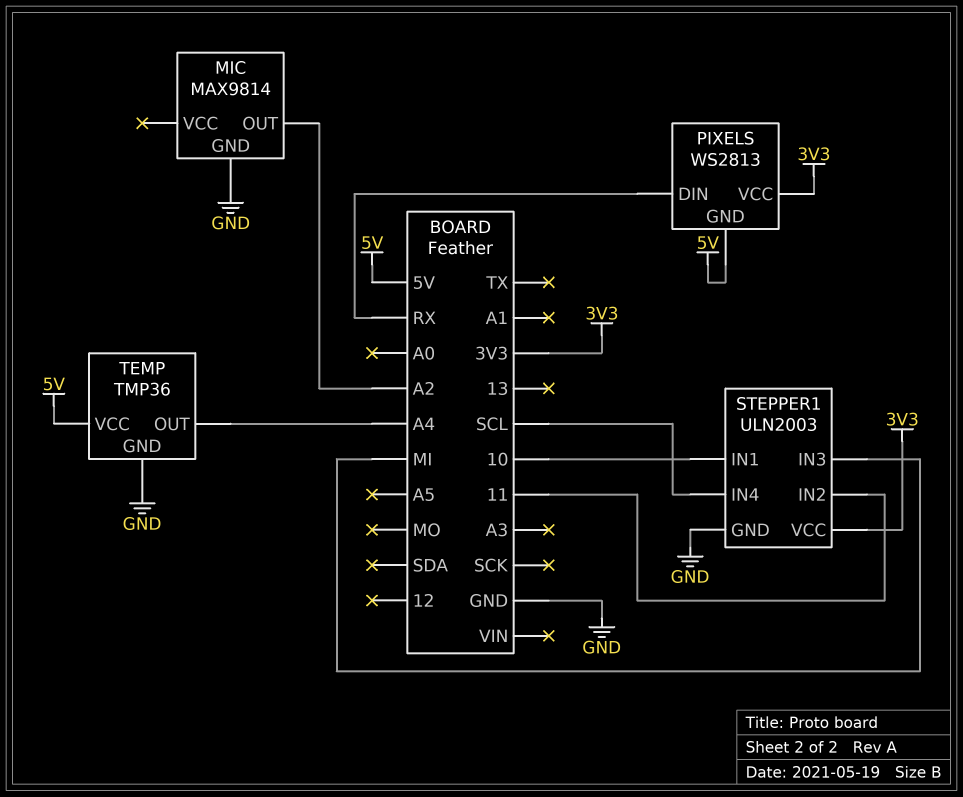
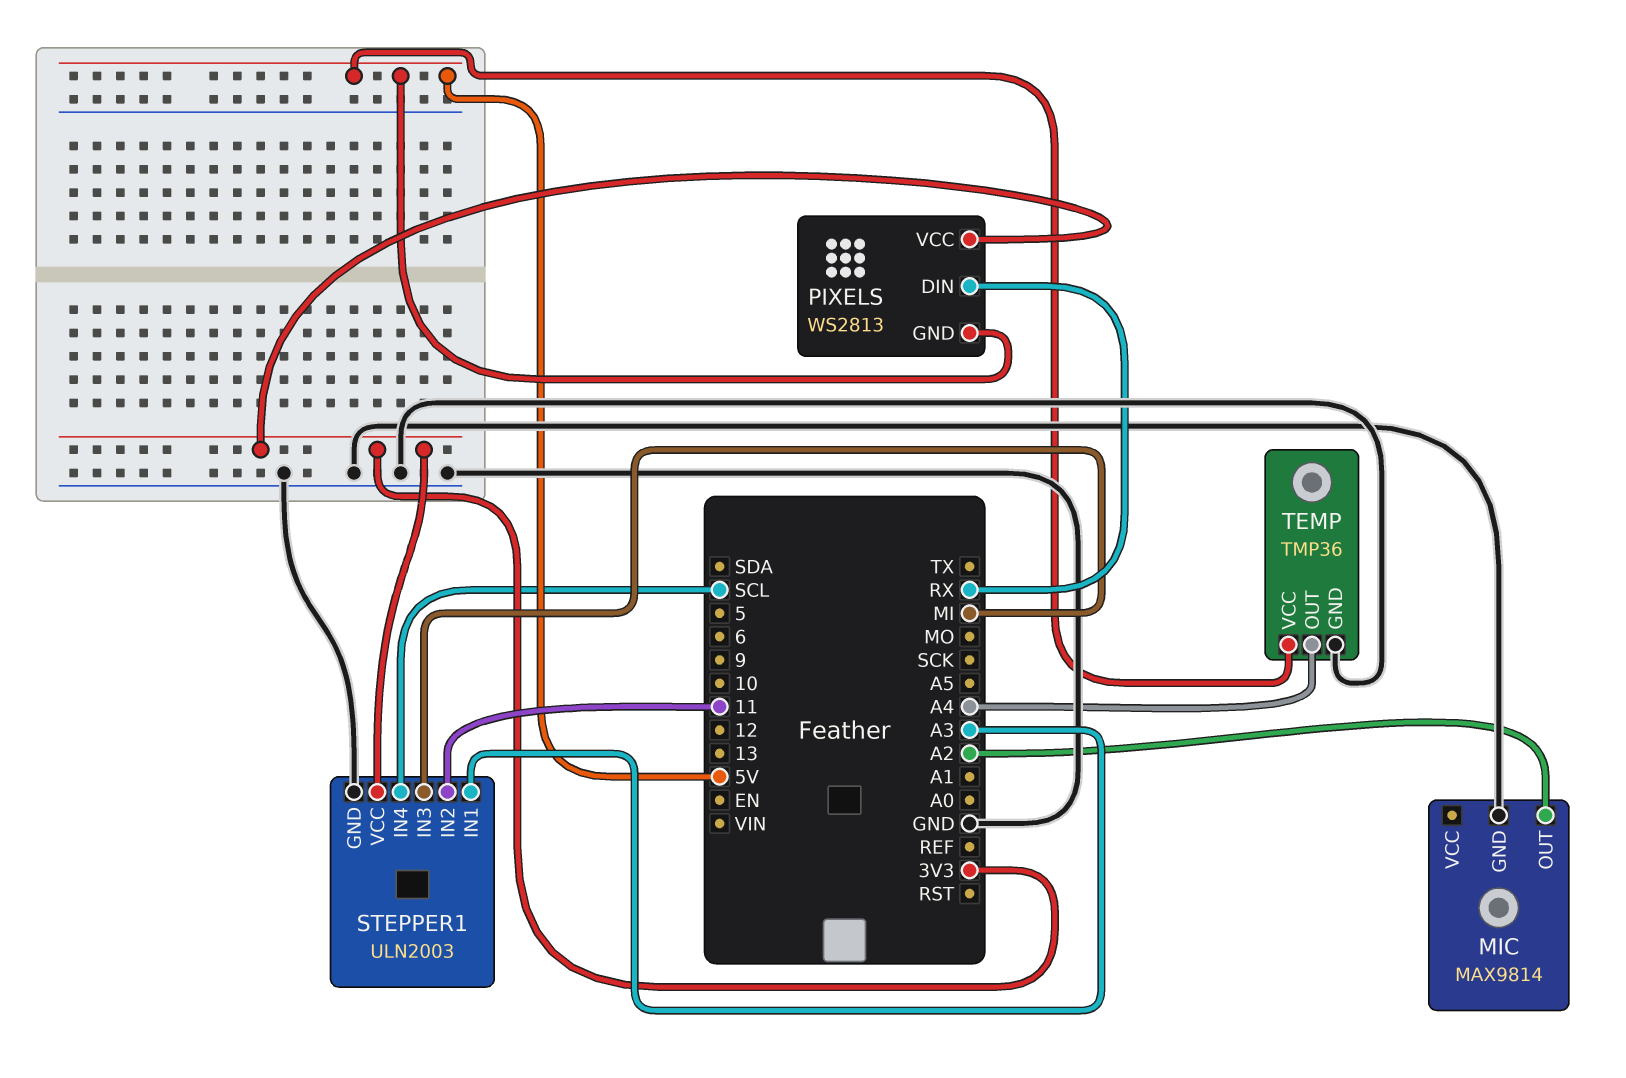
STEPPER1 pin IN1: 10 -> A3

